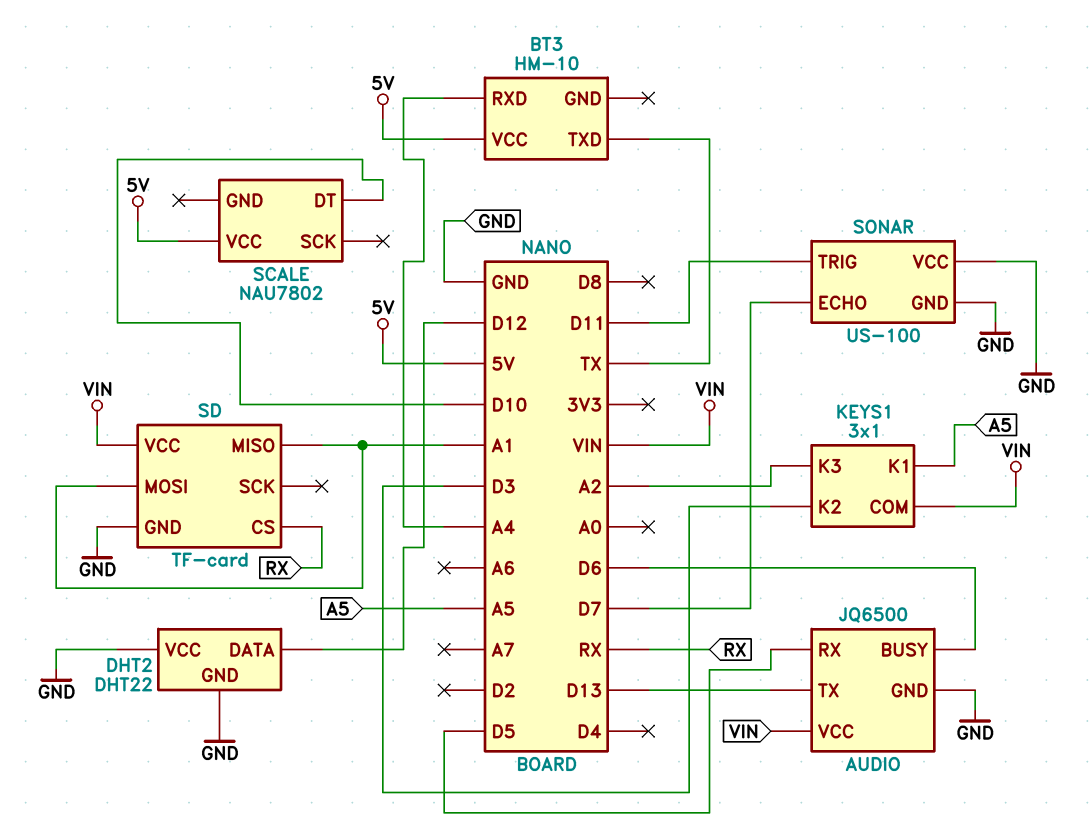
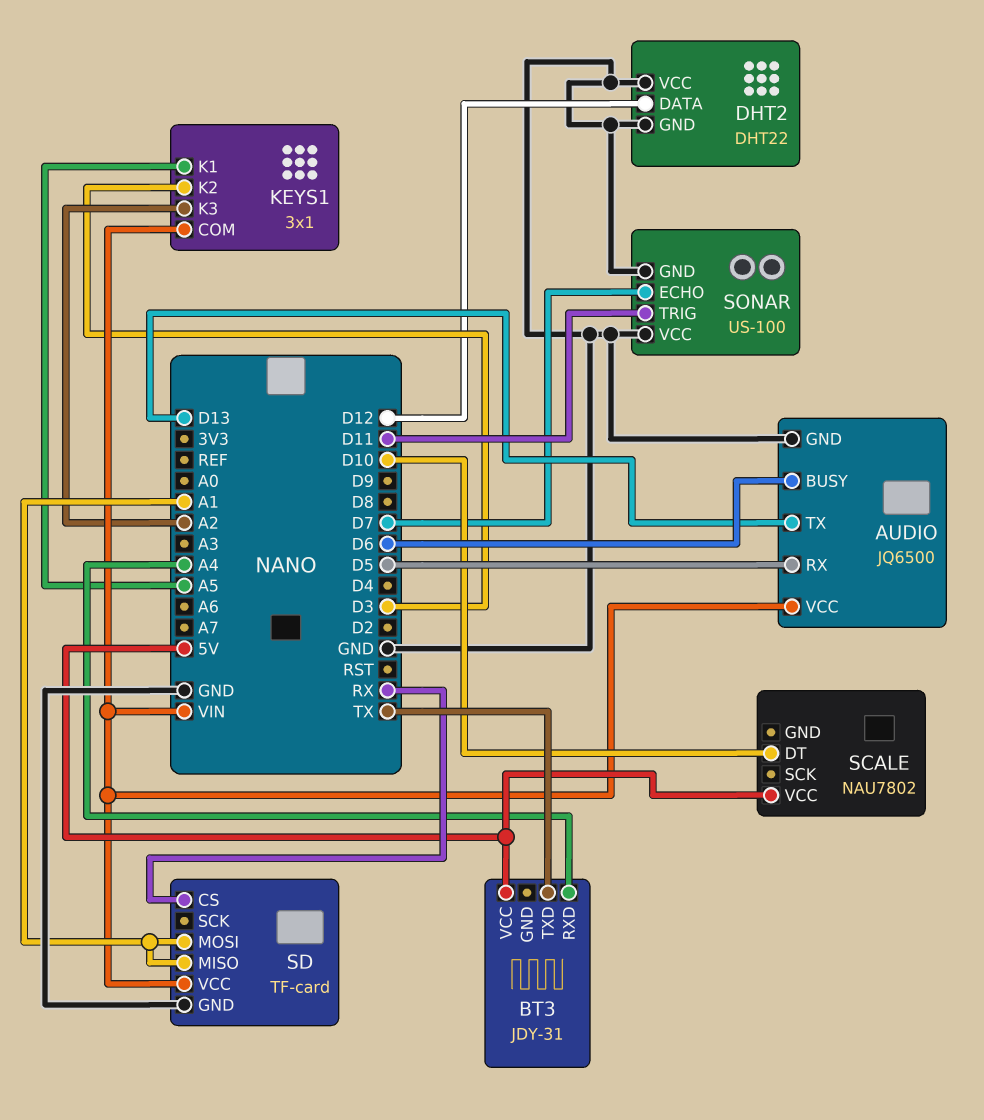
BT3: HM-10 -> JDY-31

